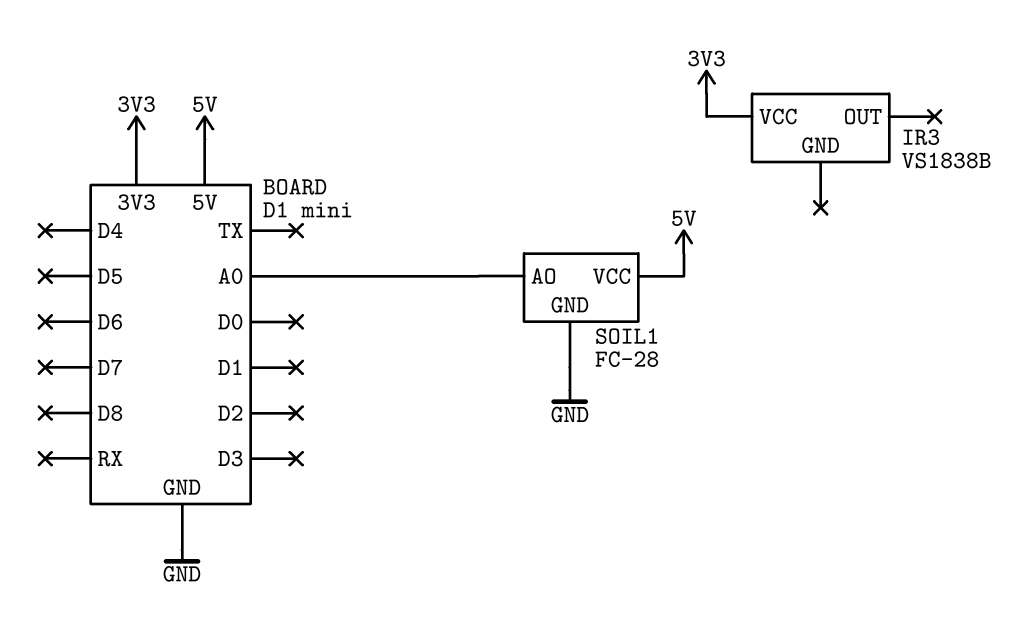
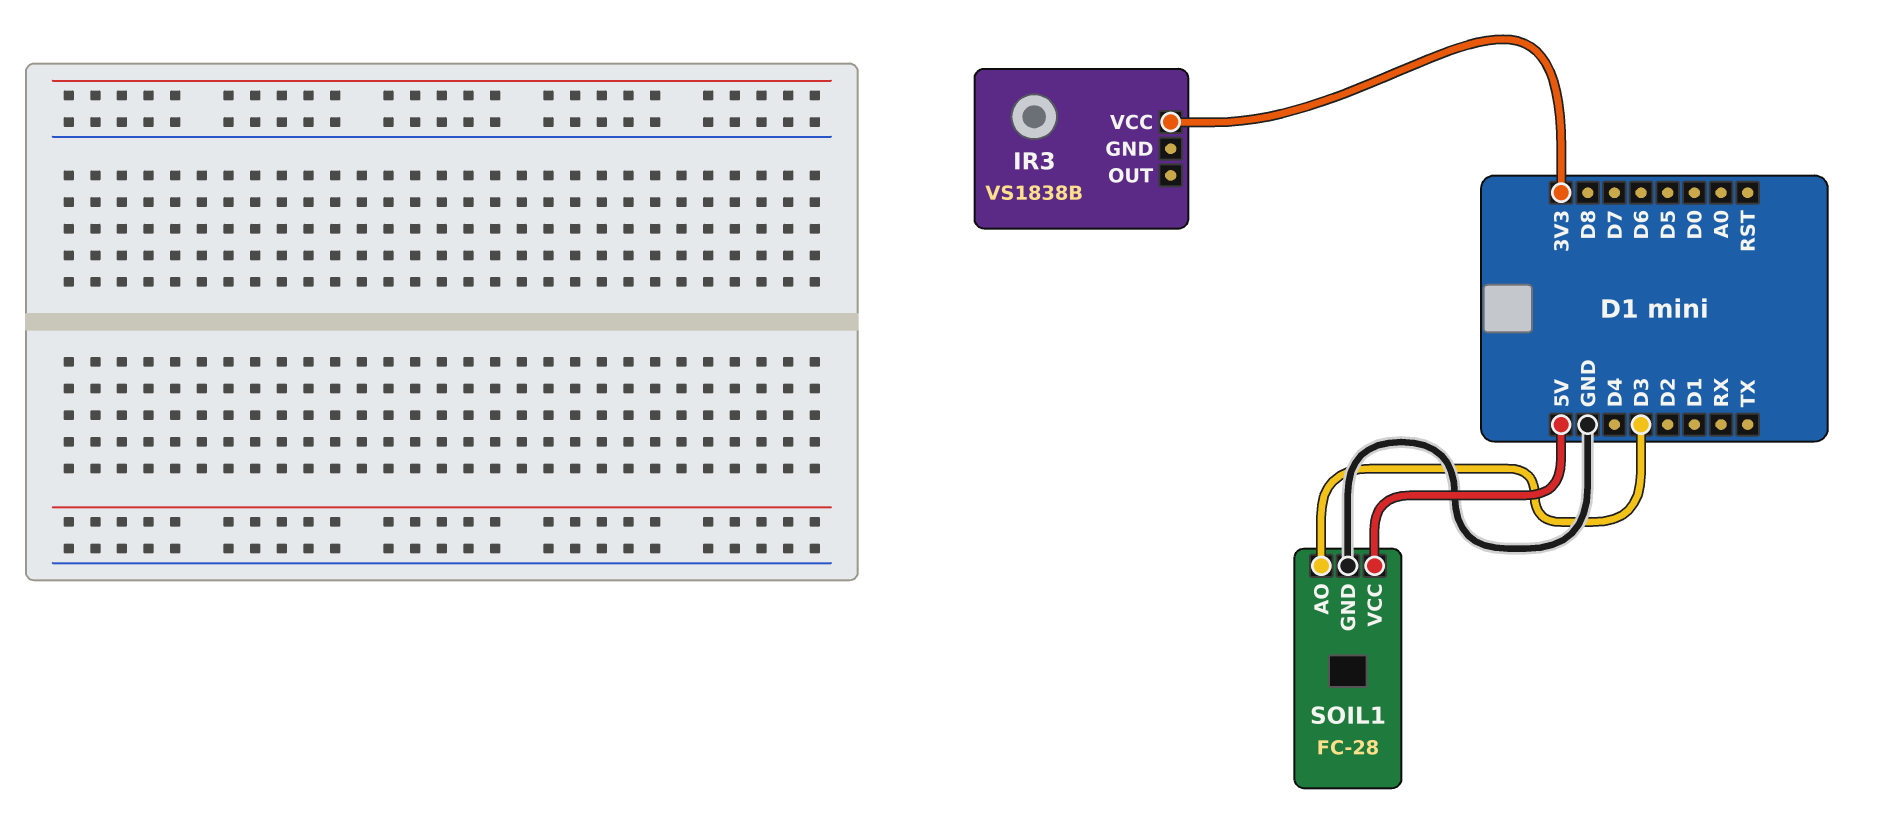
SOIL1 pin AO: A0 -> D3

